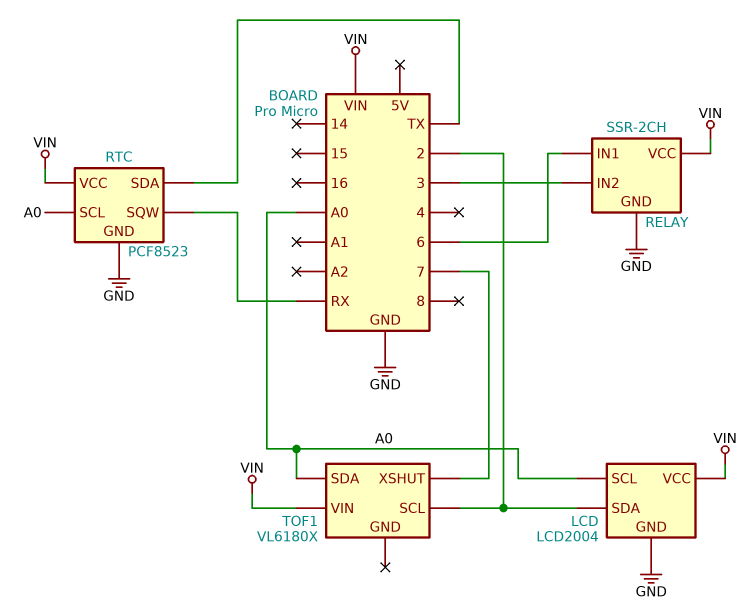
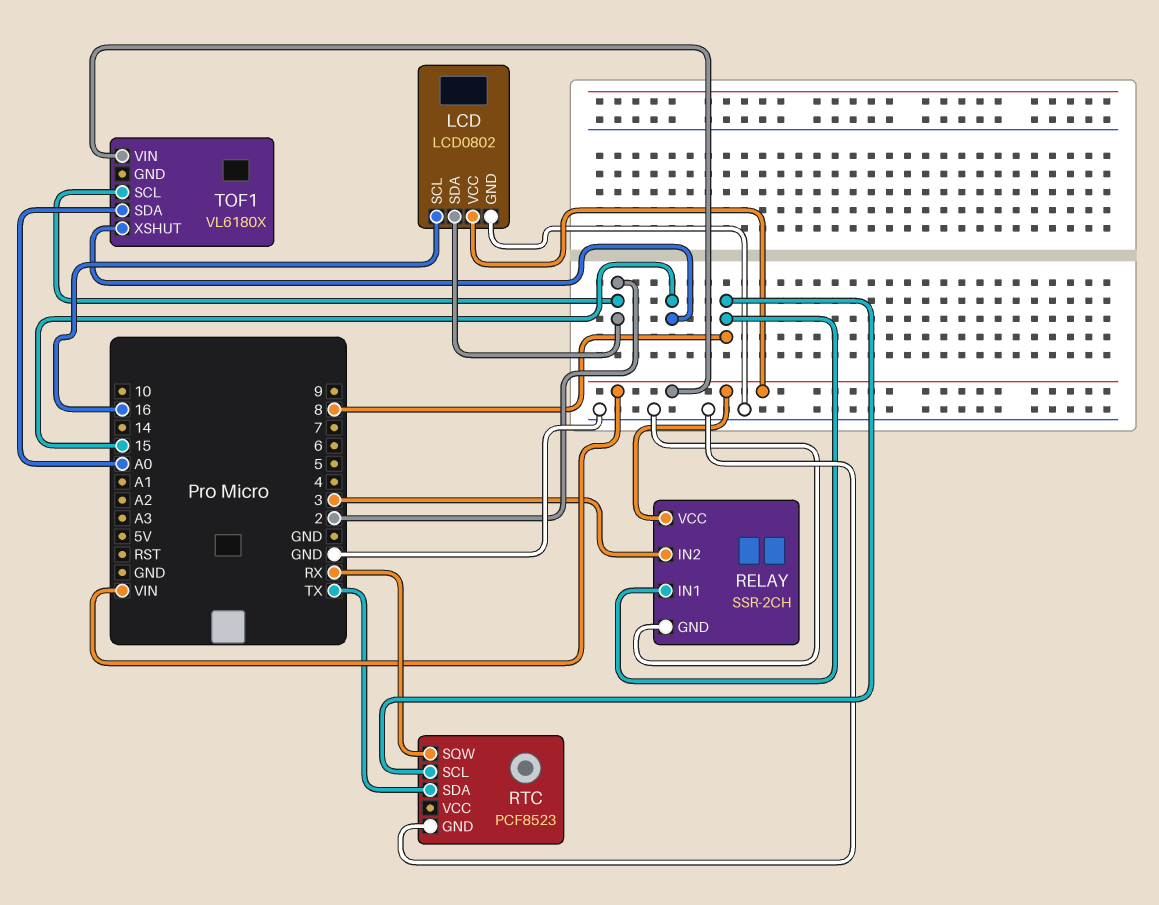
LCD: LCD2004 -> LCD0802
LCD pin SCL: A0 -> 16
RELAY pin IN1: 6 -> 8
RTC pin SCL: A0 -> 8
RTC pin VCC: VIN -> none
TOF1 pin XSHUT: 7 -> 15

